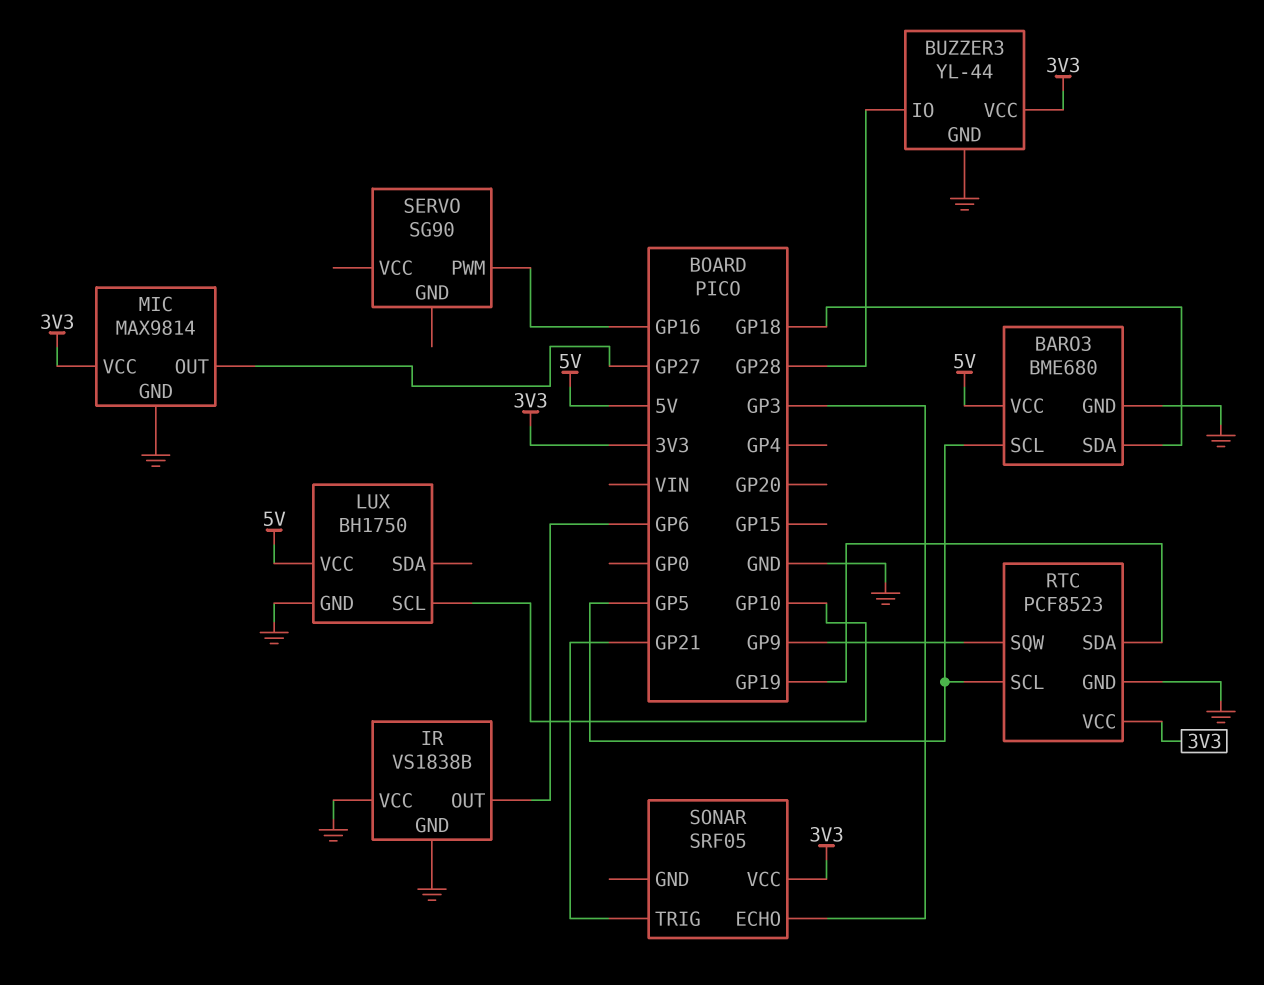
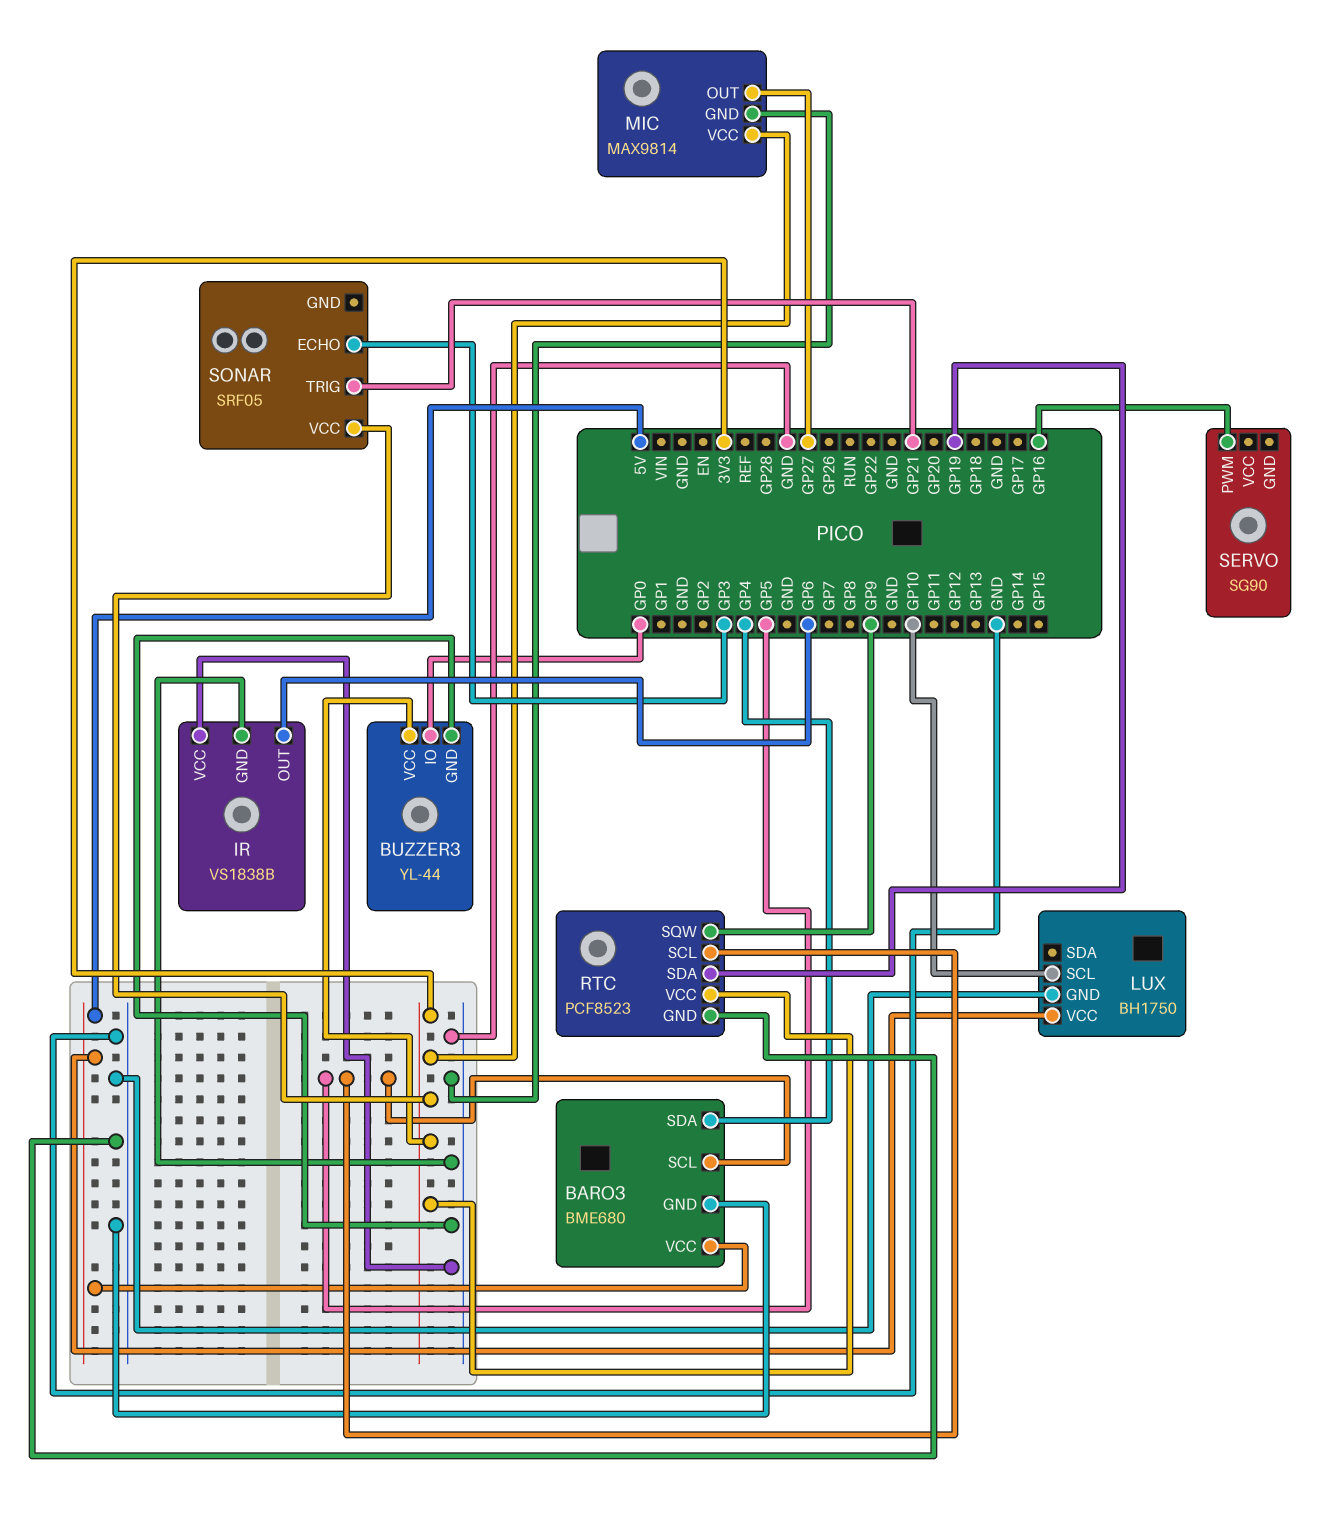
BARO3 pin SDA: GP18 -> GP4
BUZZER3 pin IO: GP28 -> GP0

